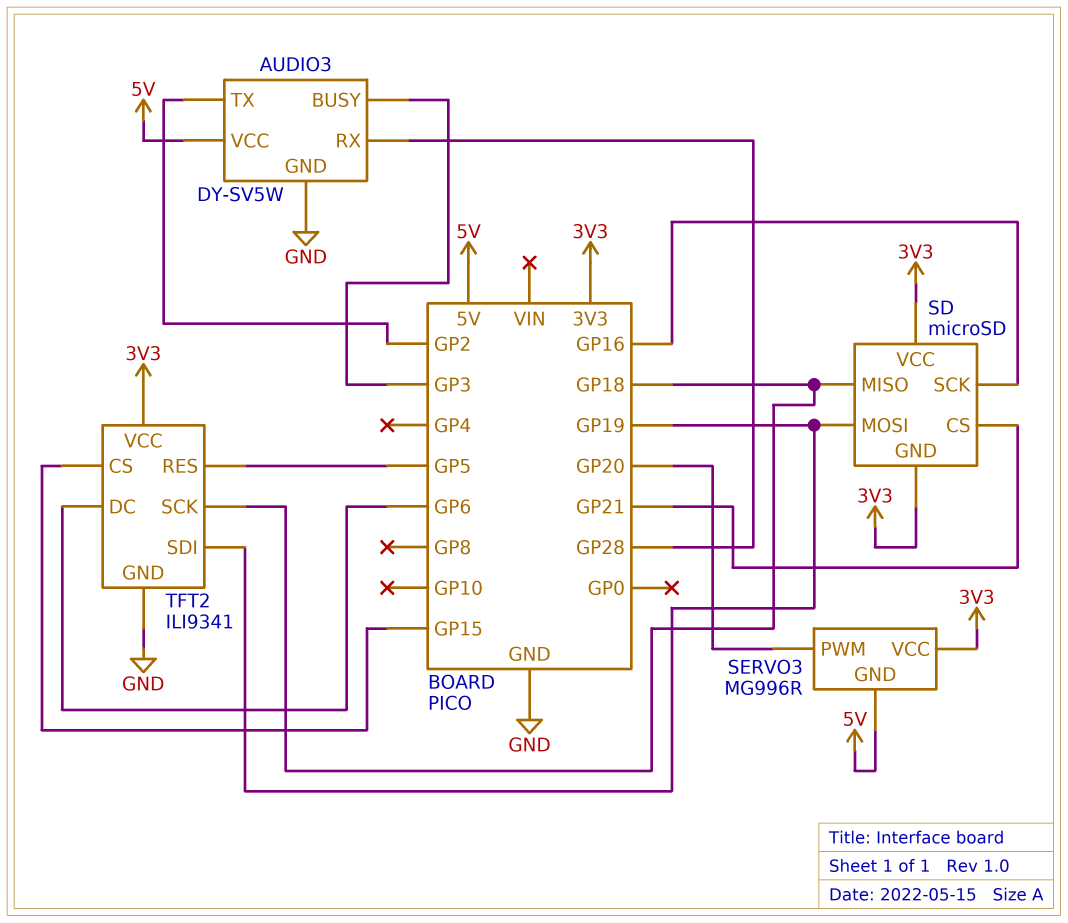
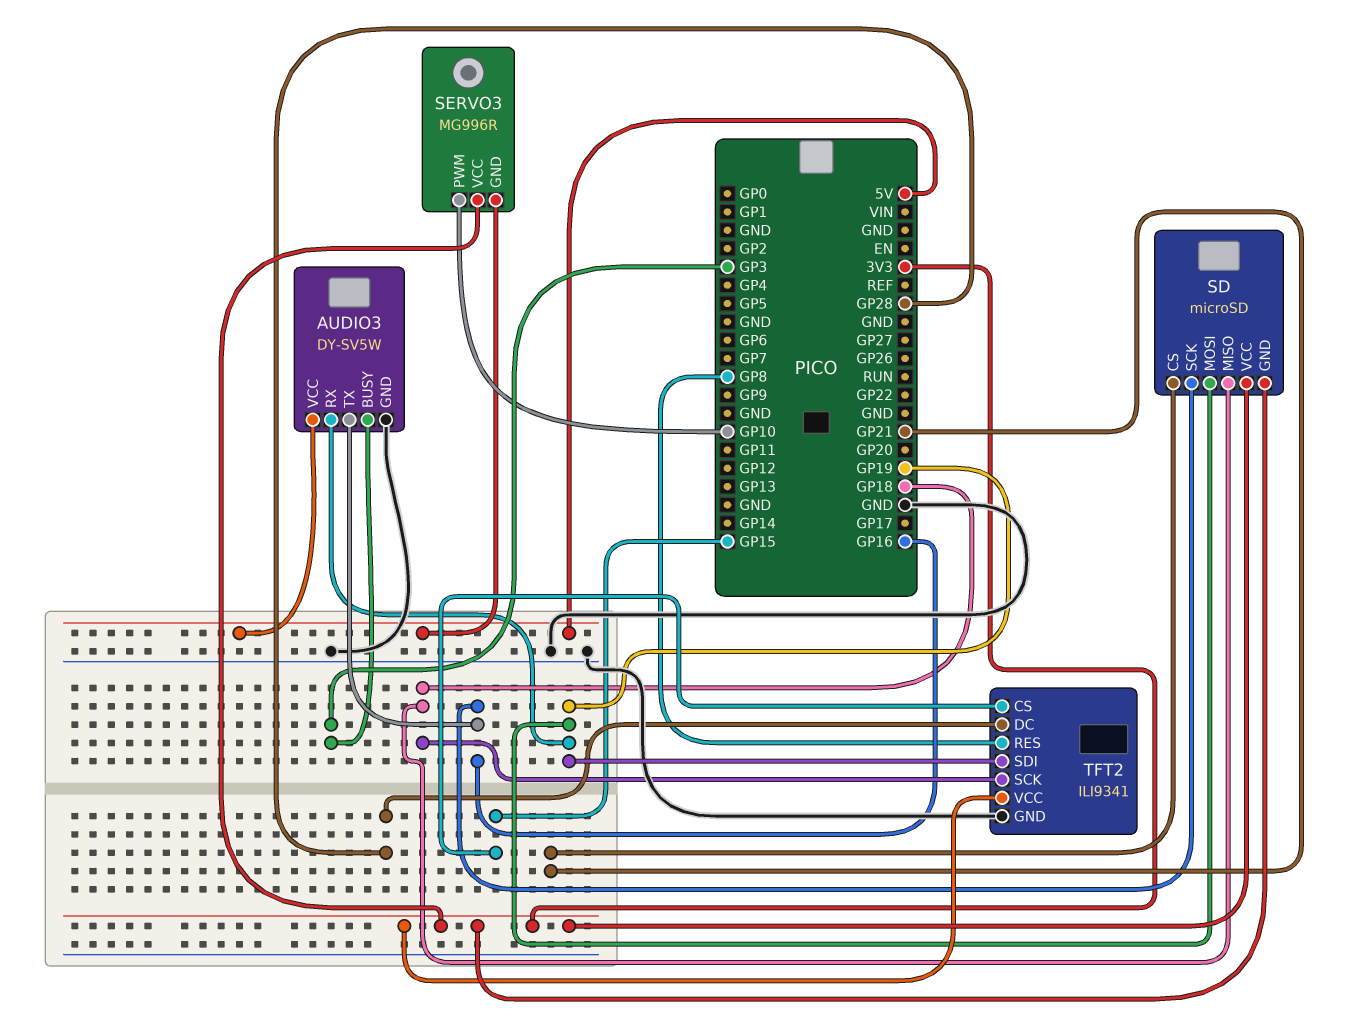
AUDIO3 pin RX: GP28 -> GP19
AUDIO3 pin TX: GP2 -> GP16
SERVO3 pin PWM: GP20 -> GP10
TFT2 pin DC: GP6 -> GP28
TFT2 pin RES: GP5 -> GP8

